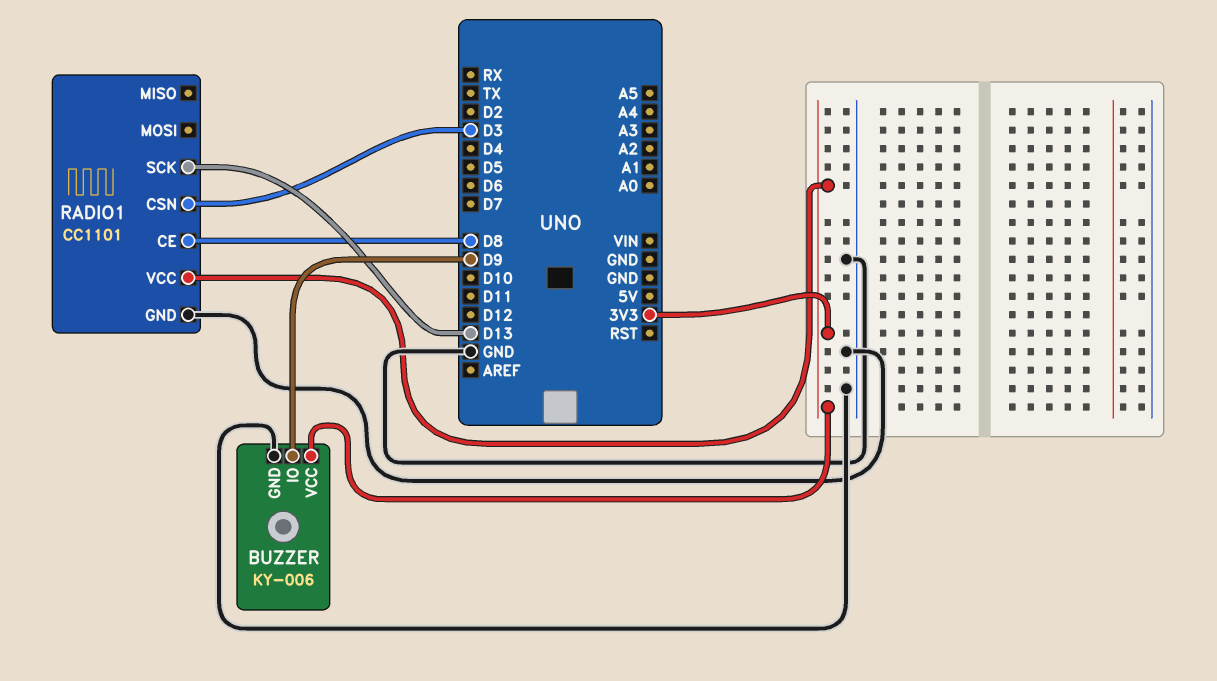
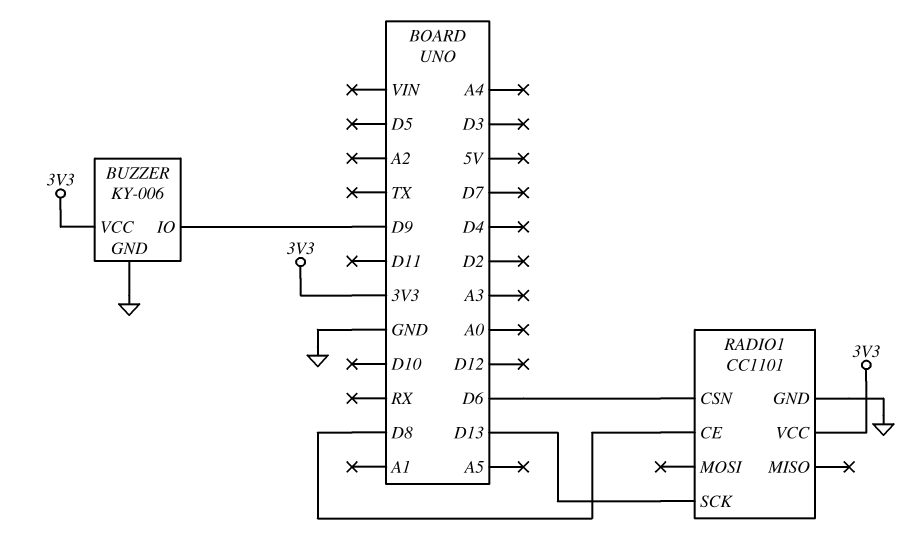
RADIO1 pin CSN: D3 -> D6

